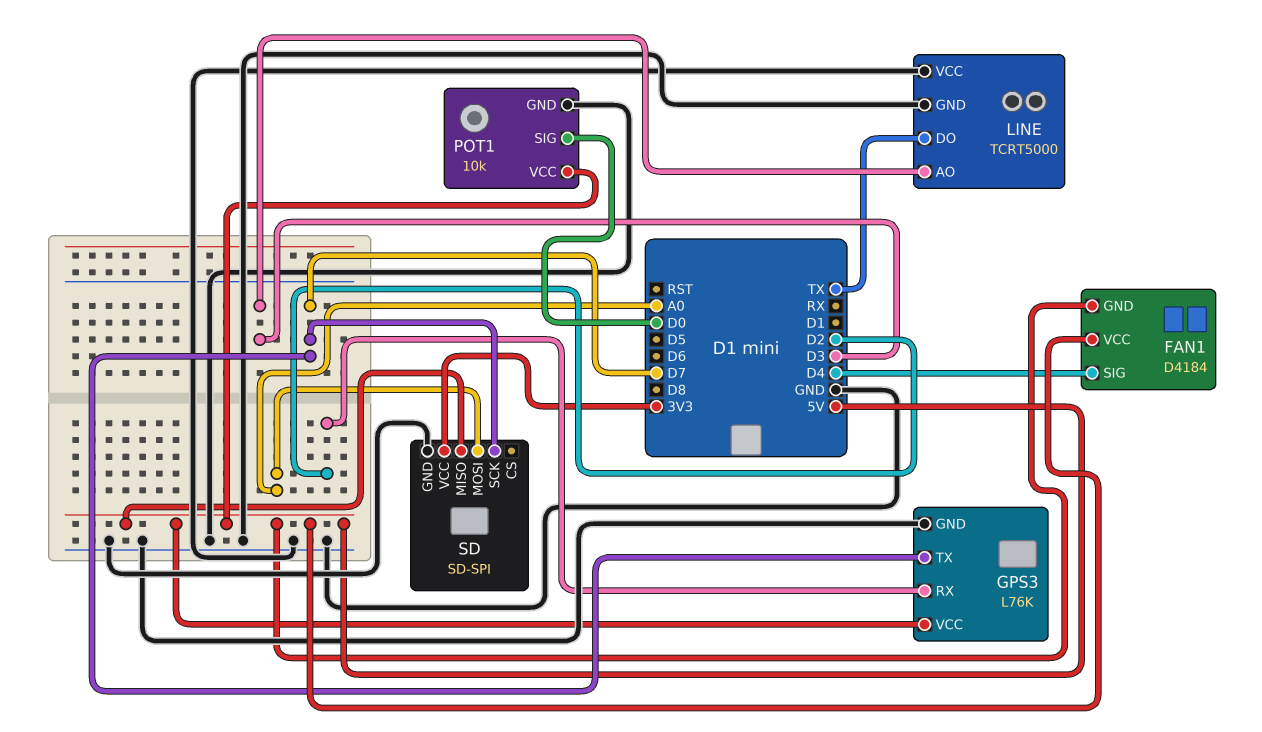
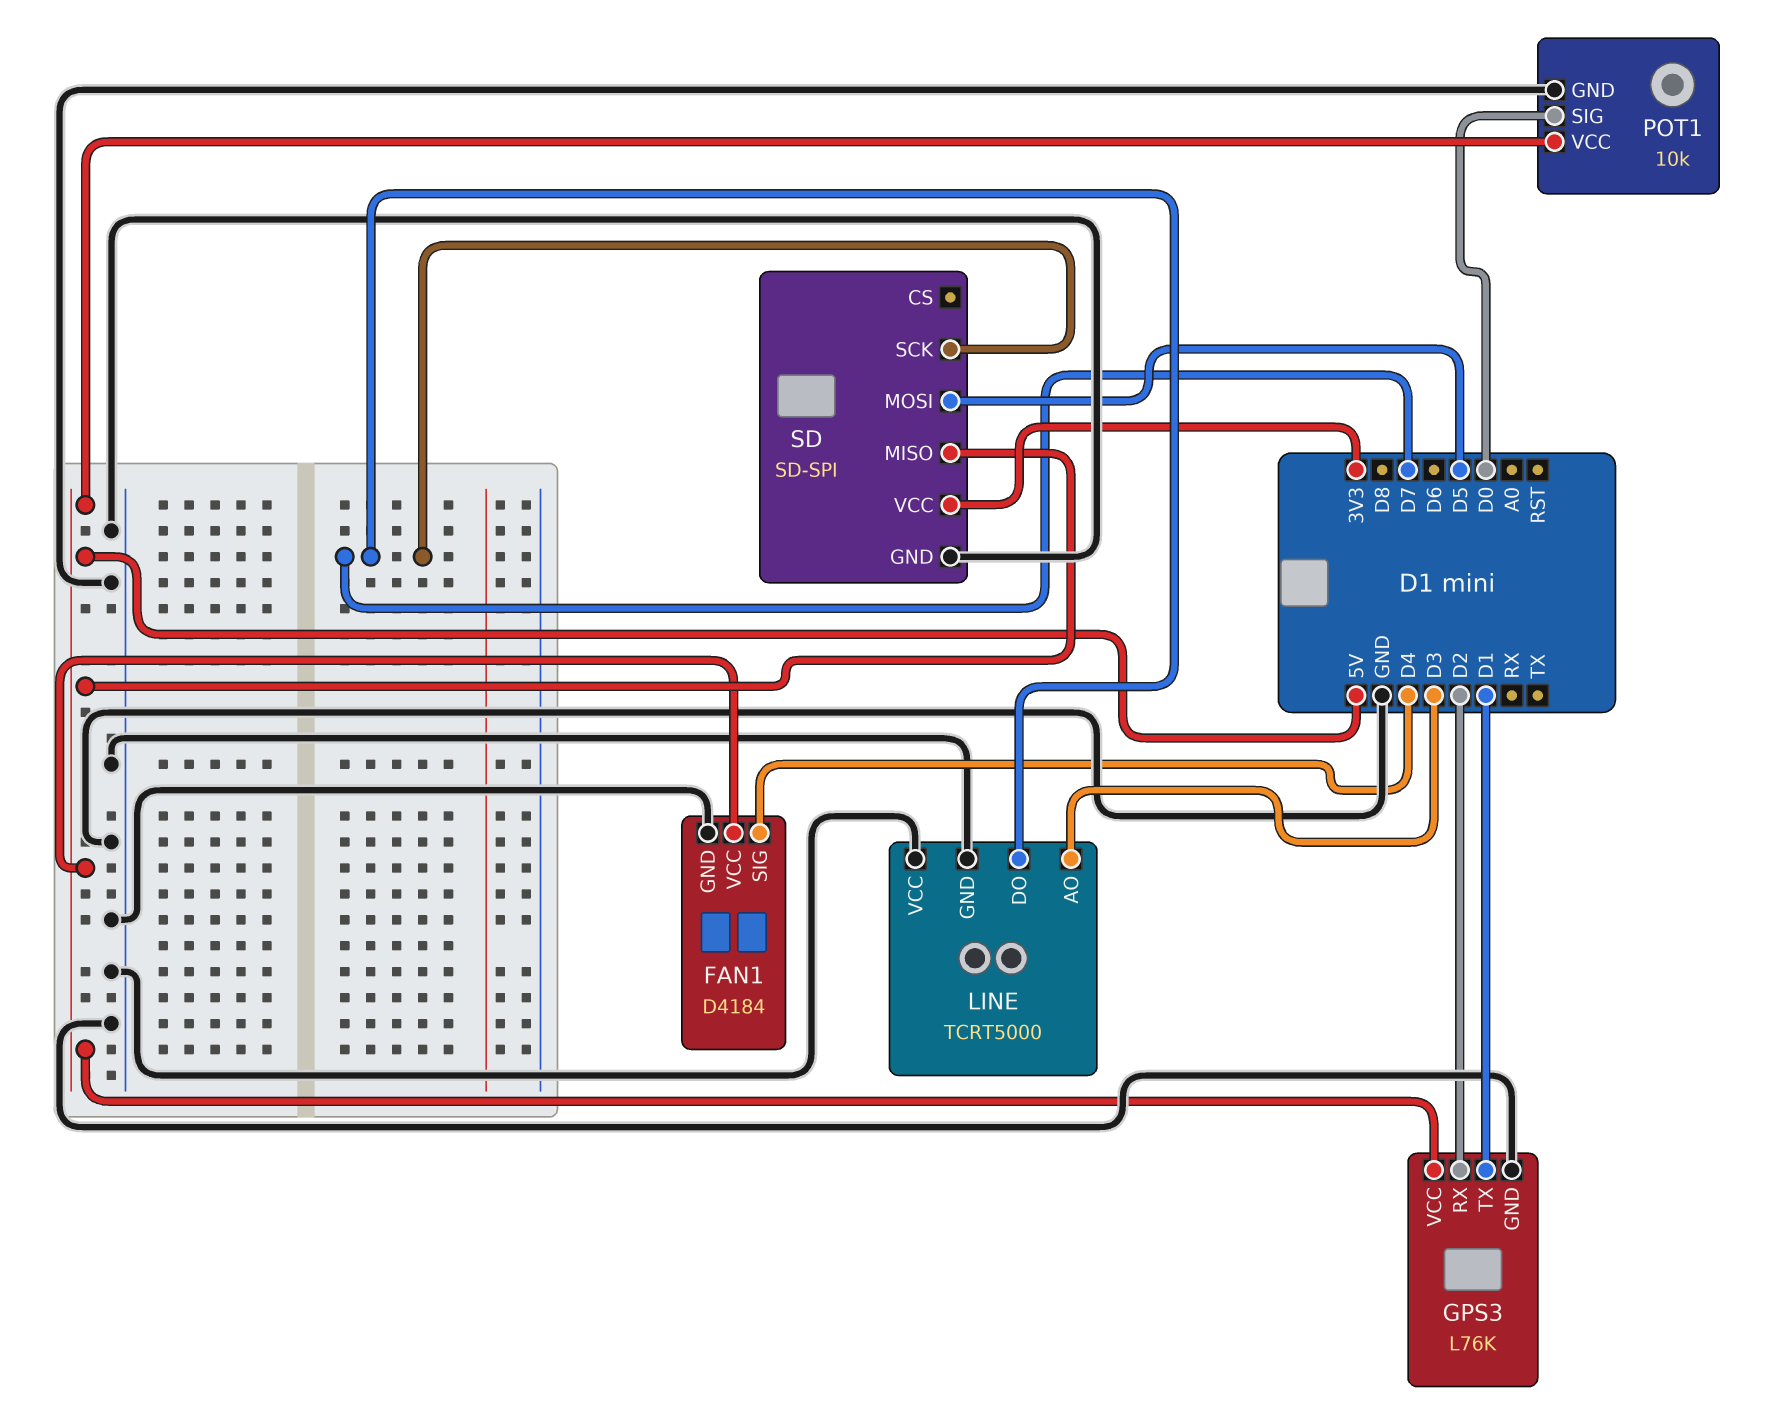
FAN1 pin GND: 5V -> GND
GPS3 pin TX: D7 -> D1
LINE pin DO: TX -> D7
SD pin MOSI: A0 -> D5

